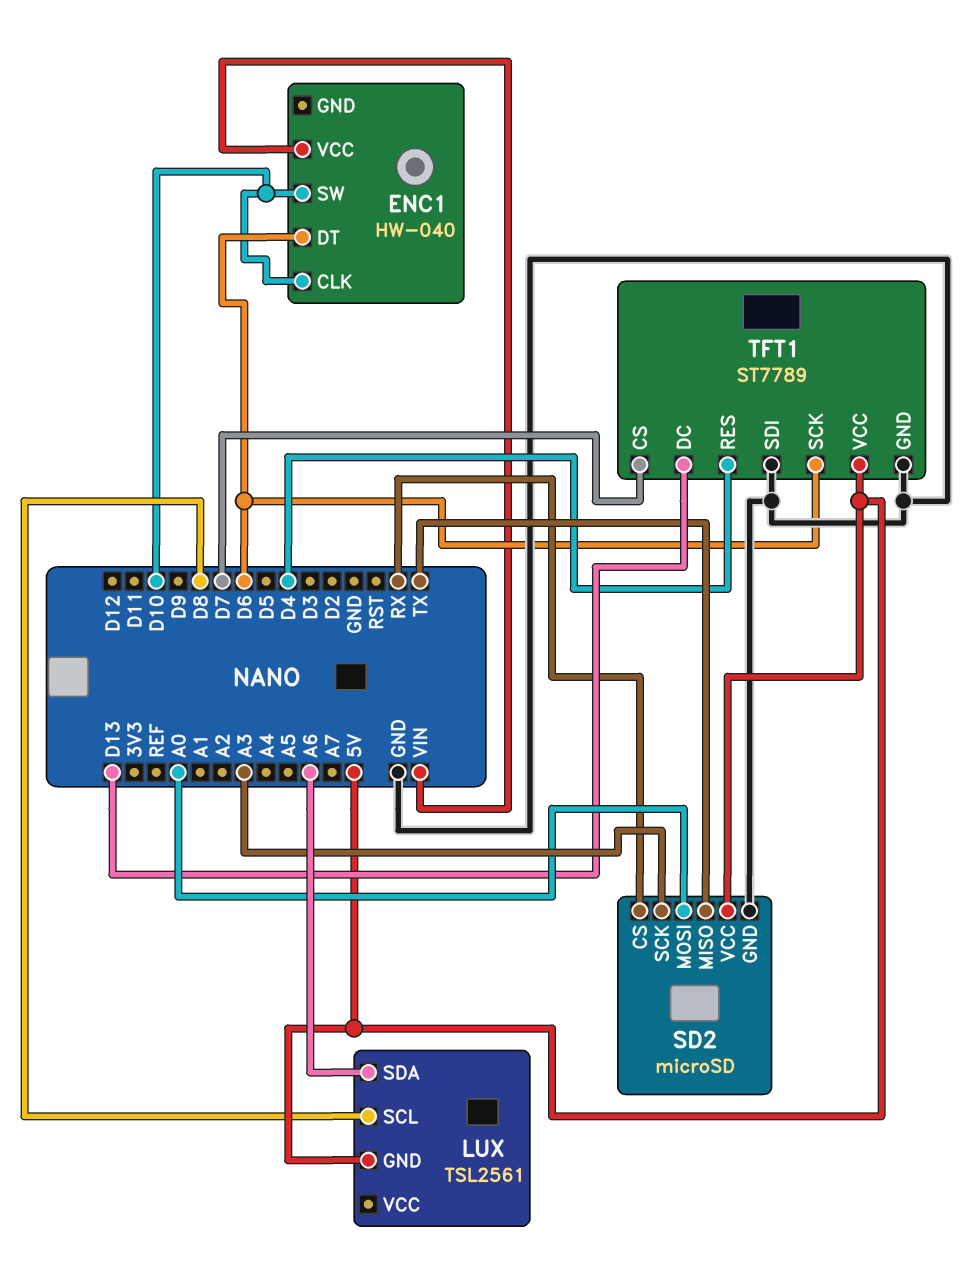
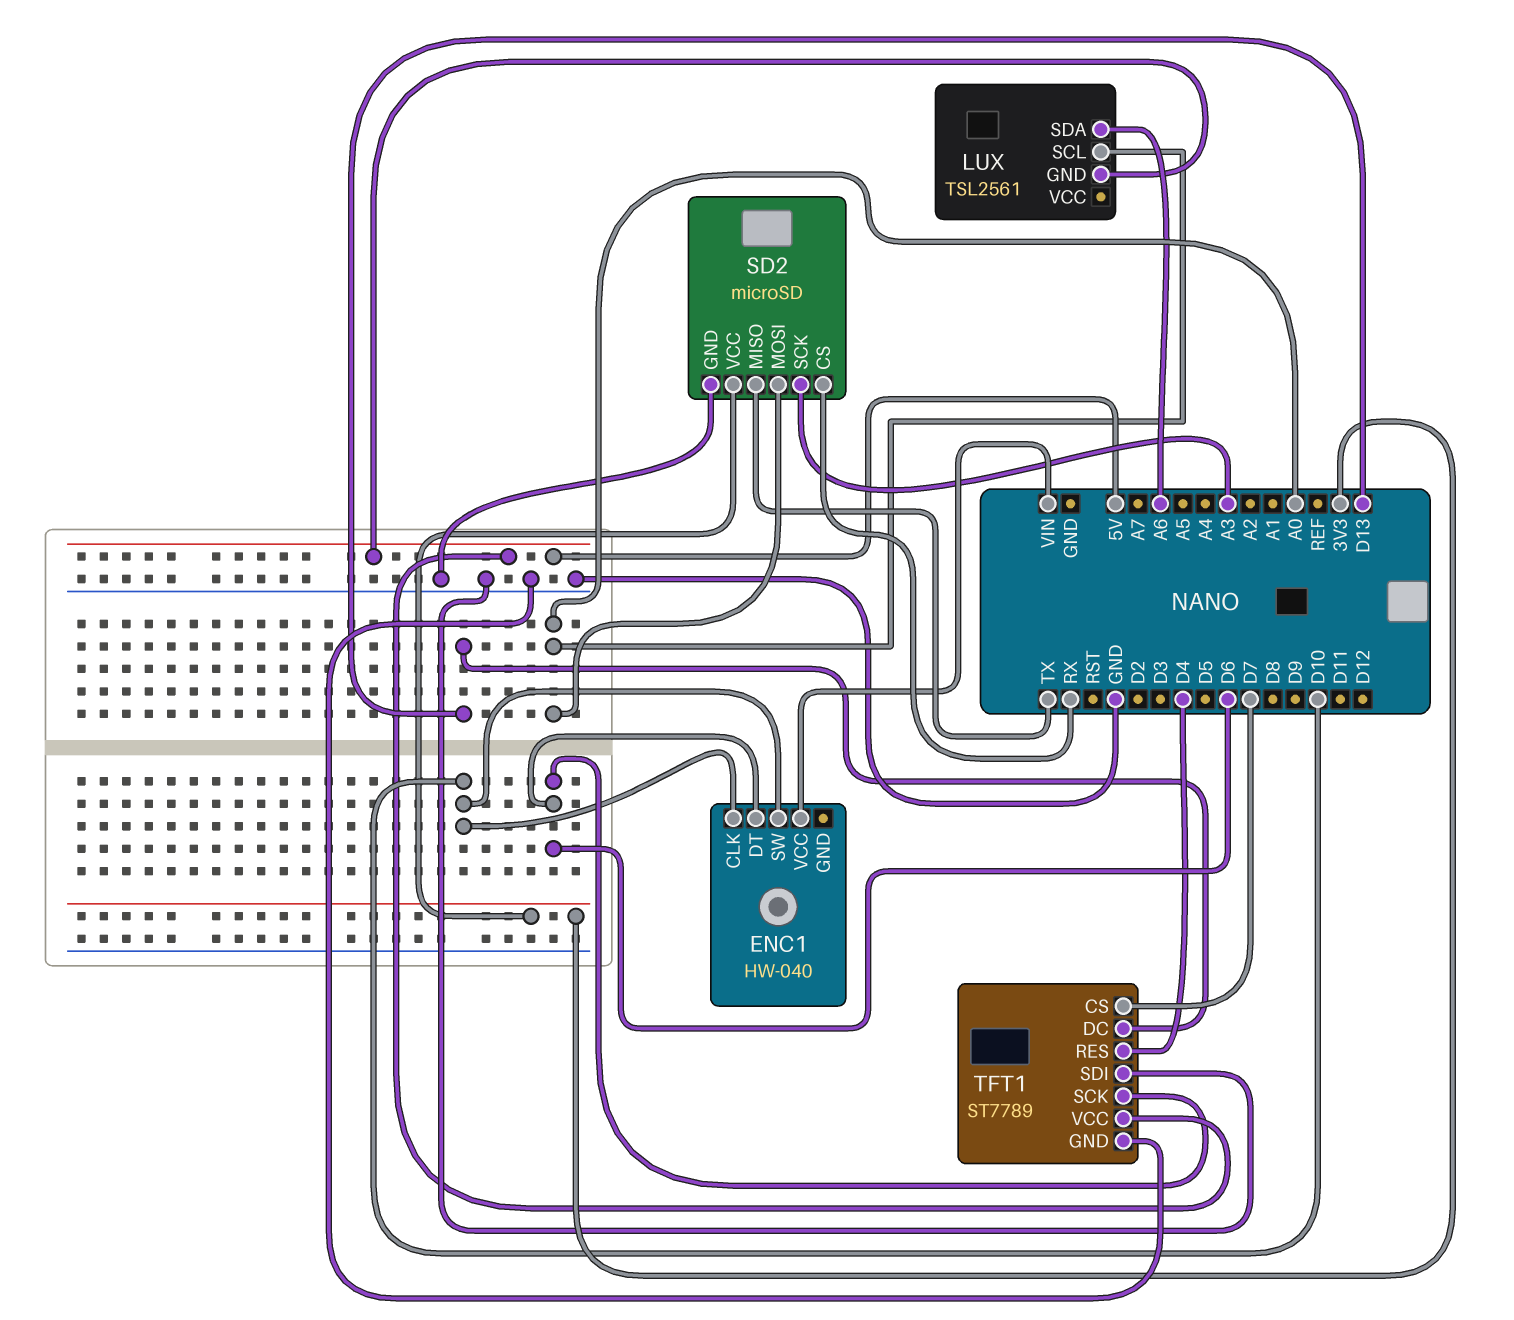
LUX pin SCL: D8 -> A0
SD2 pin VCC: 5V -> 3V3

